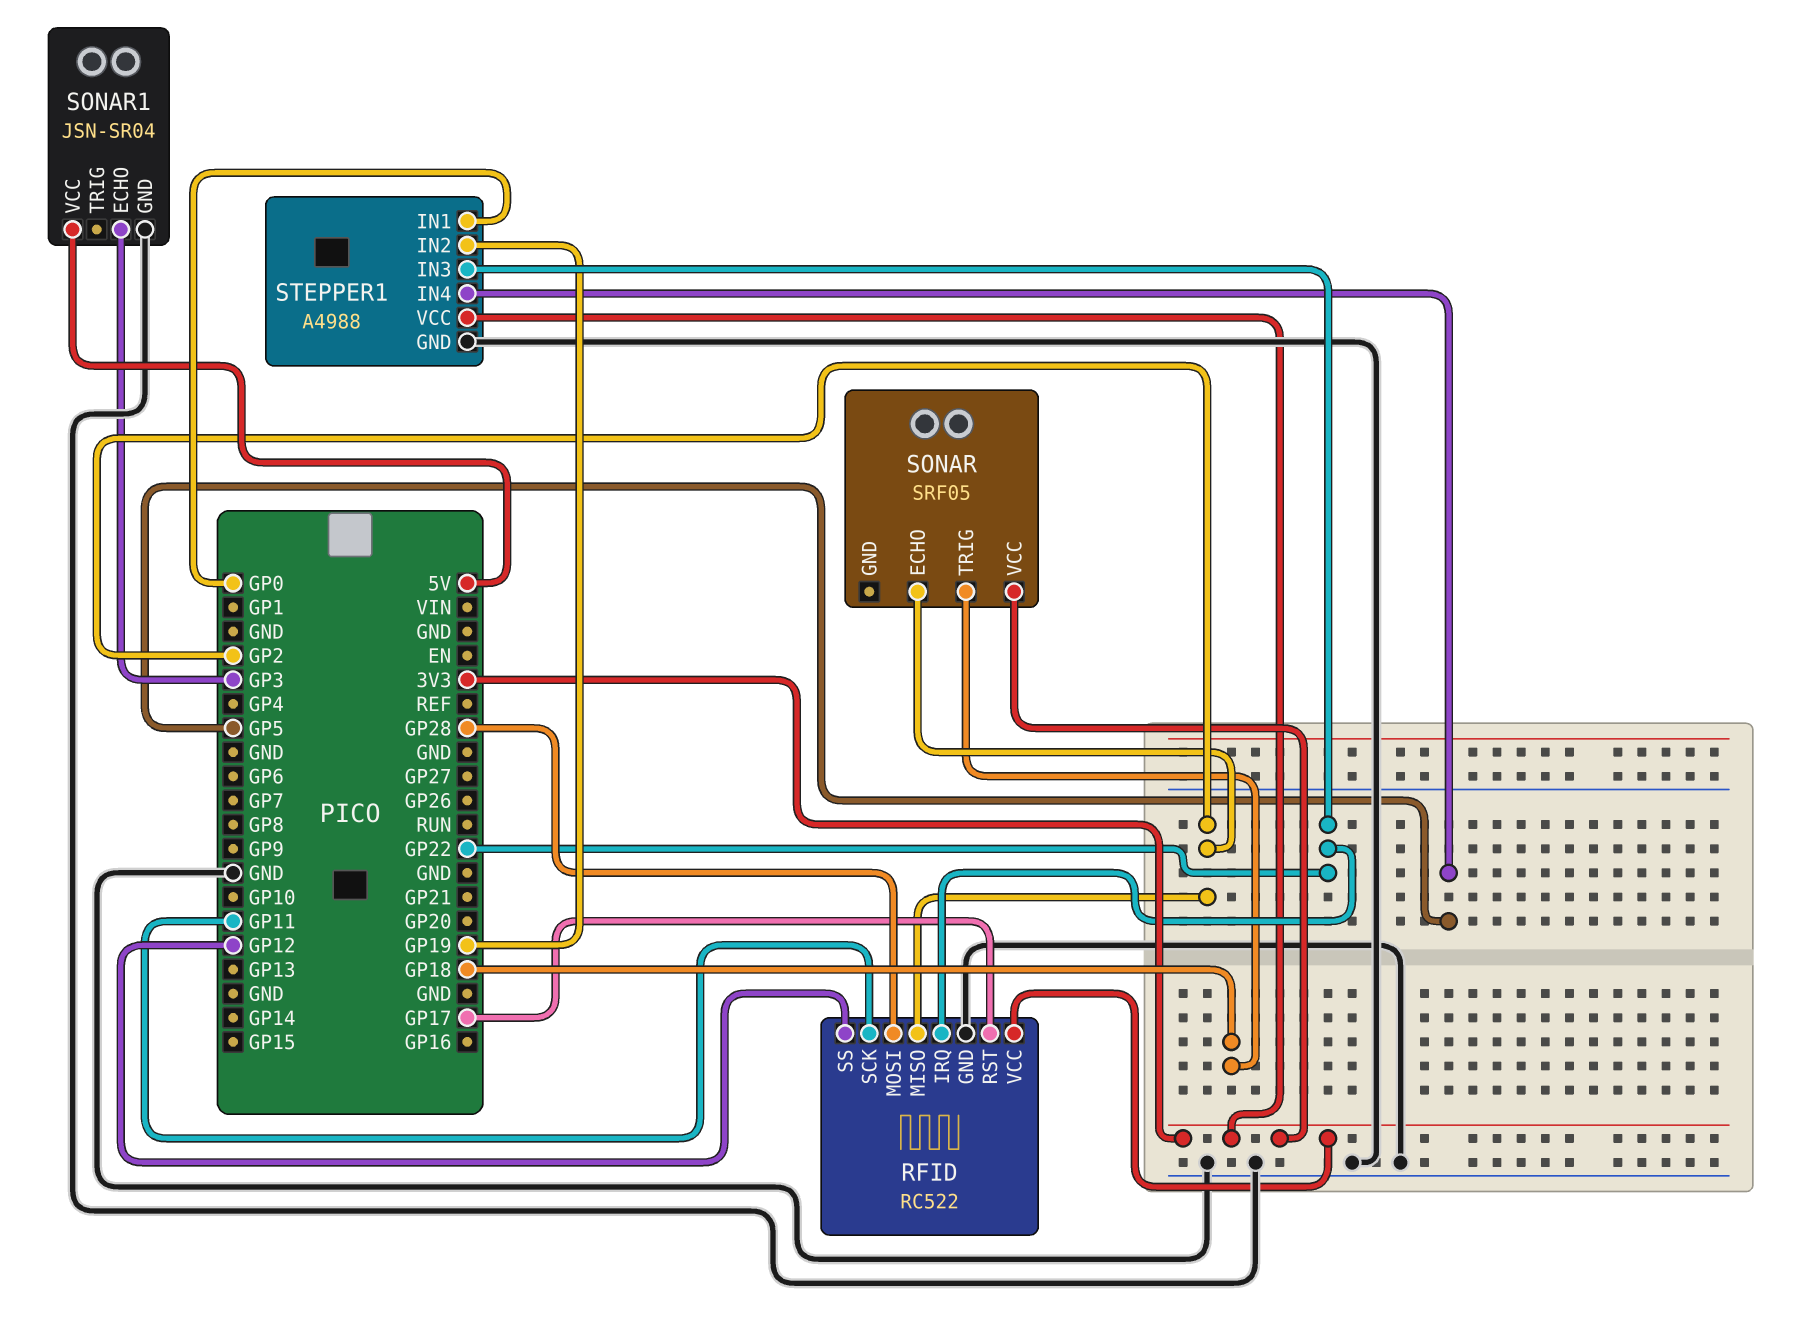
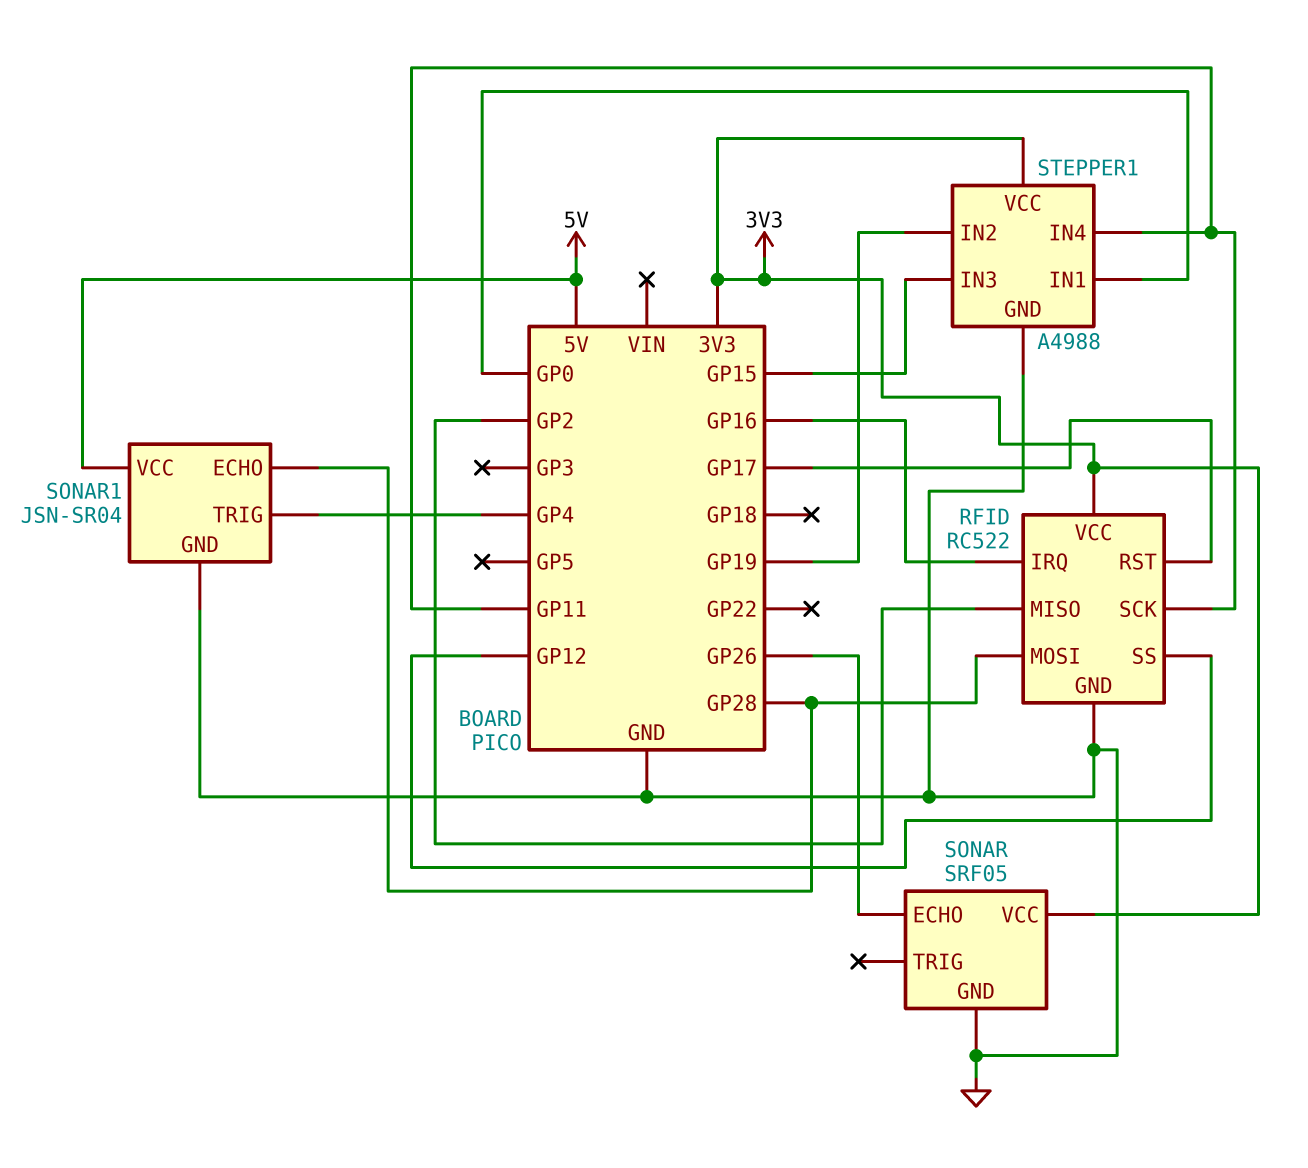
RFID pin IRQ: GP22 -> GP16
SONAR pin ECHO: GP2 -> GP26
SONAR pin GND: none -> GND
SONAR pin TRIG: GP18 -> none
SONAR1 pin ECHO: GP3 -> GP28
SONAR1 pin TRIG: none -> GP4
STEPPER1 pin IN3: GP22 -> GP15
STEPPER1 pin IN4: GP5 -> GP11

